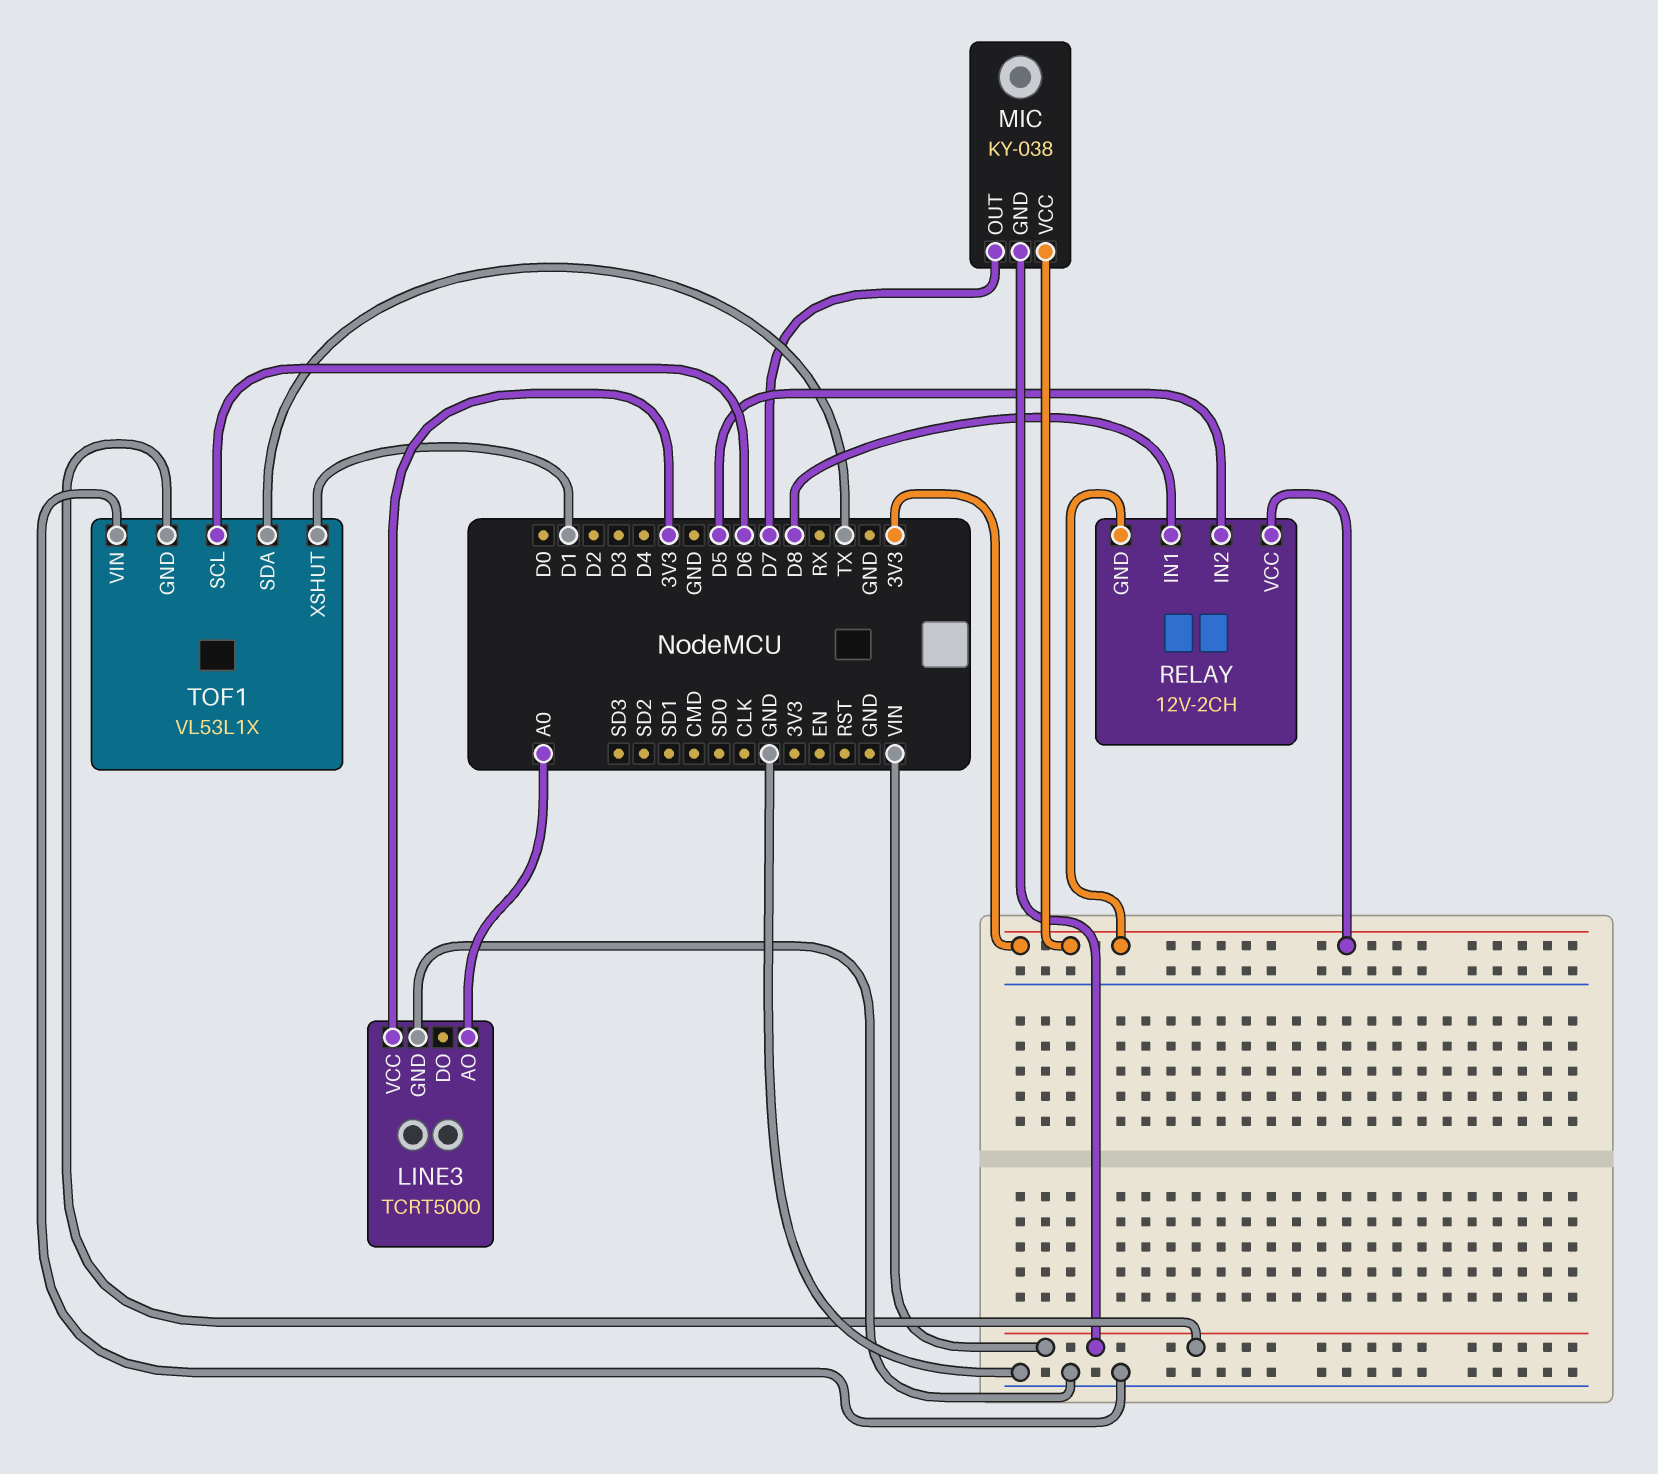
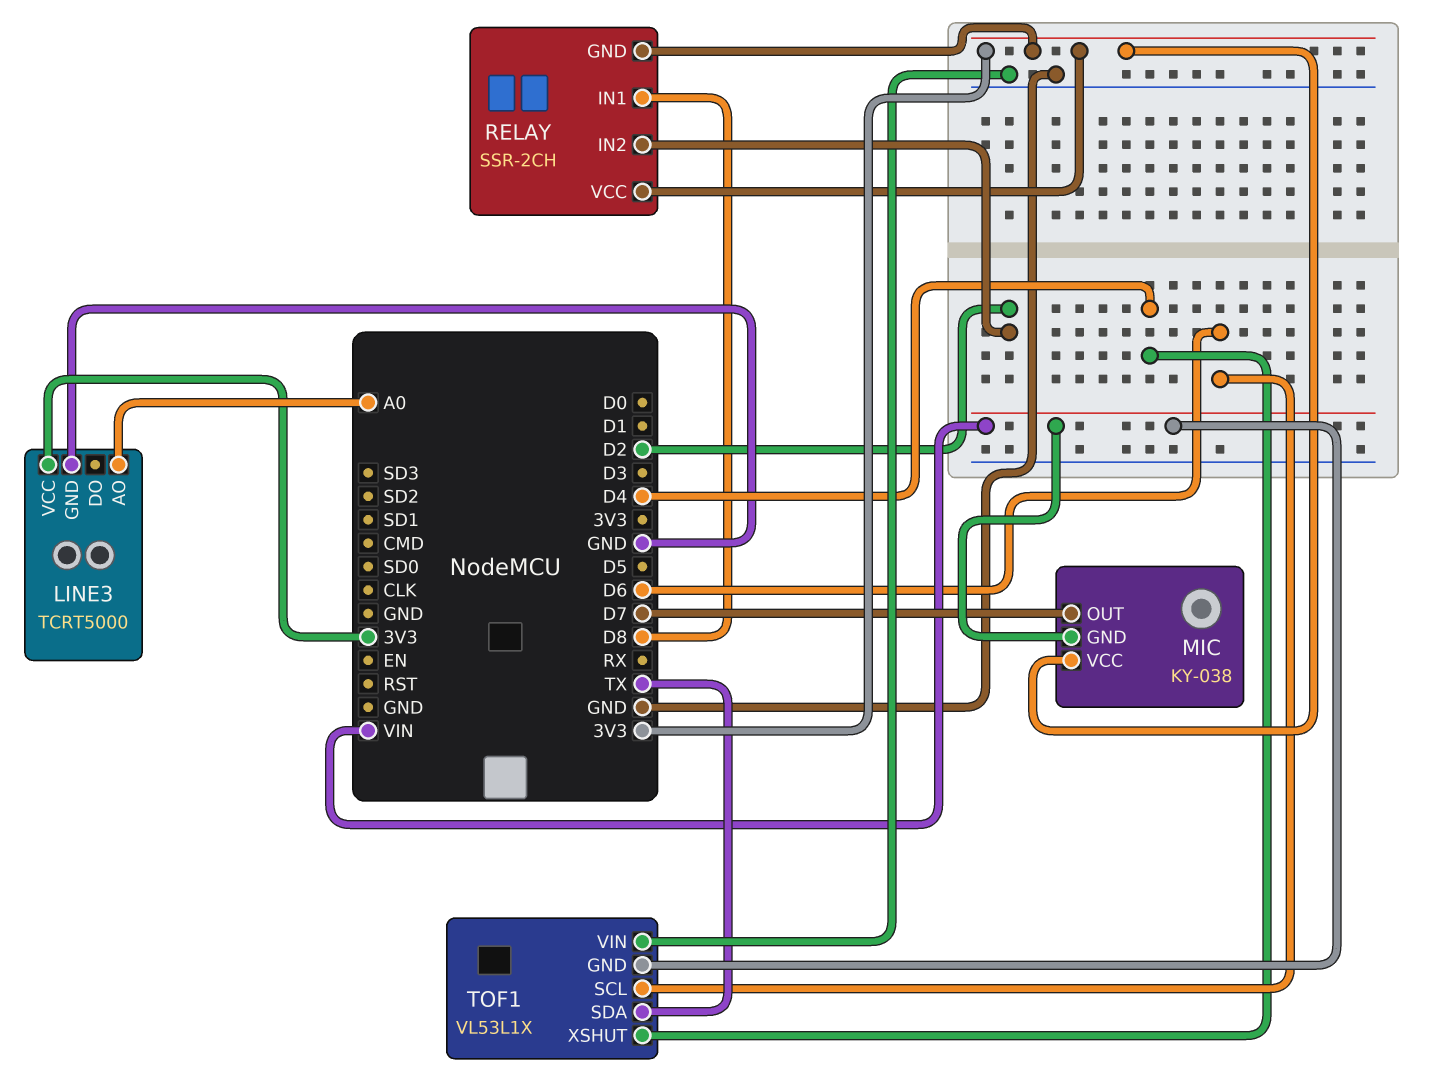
RELAY: 12V-2CH -> SSR-2CH
RELAY pin IN2: D5 -> D2
TOF1 pin XSHUT: D1 -> D4

